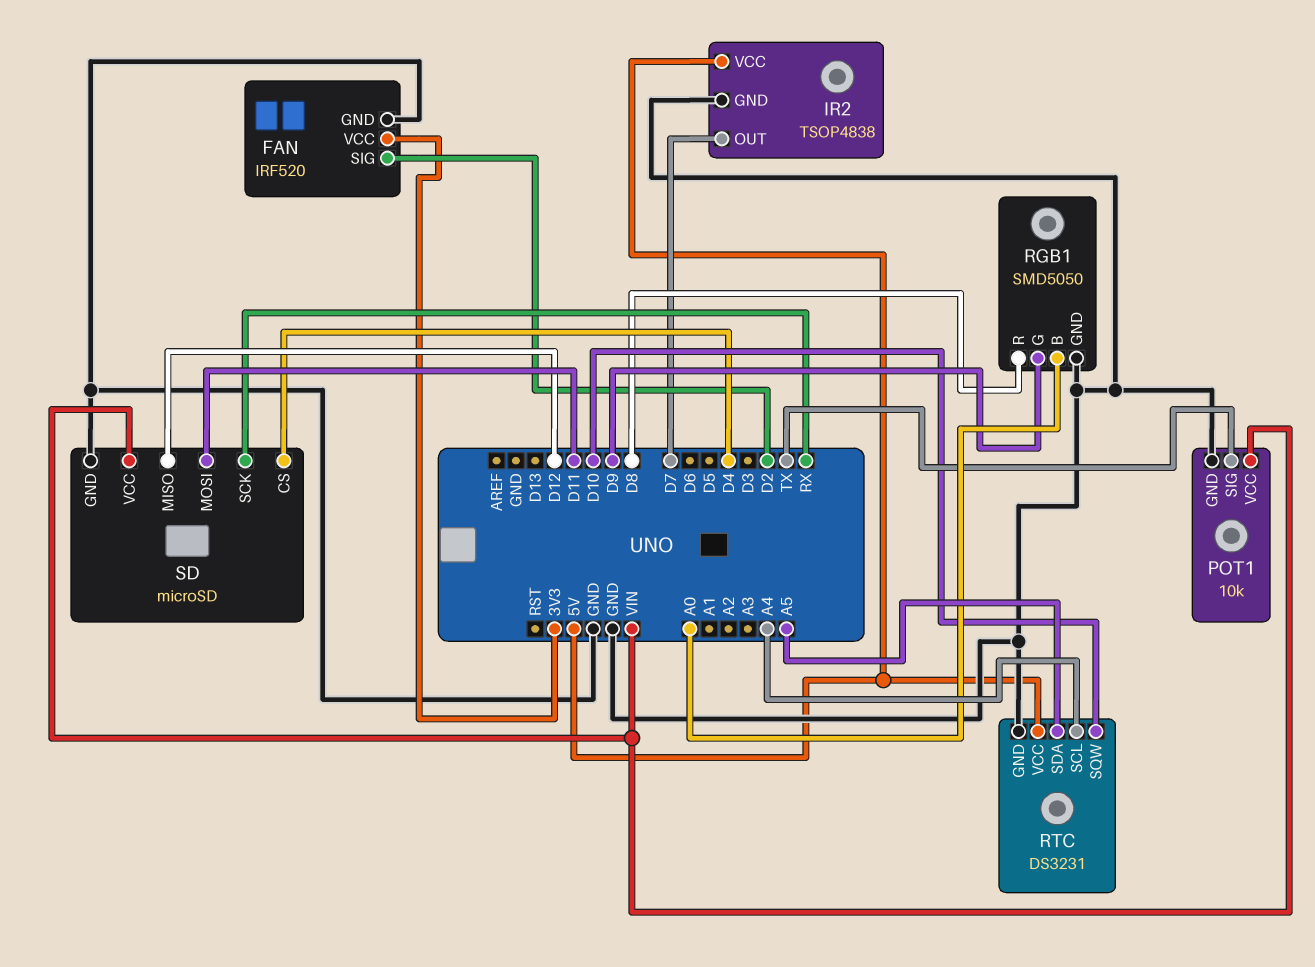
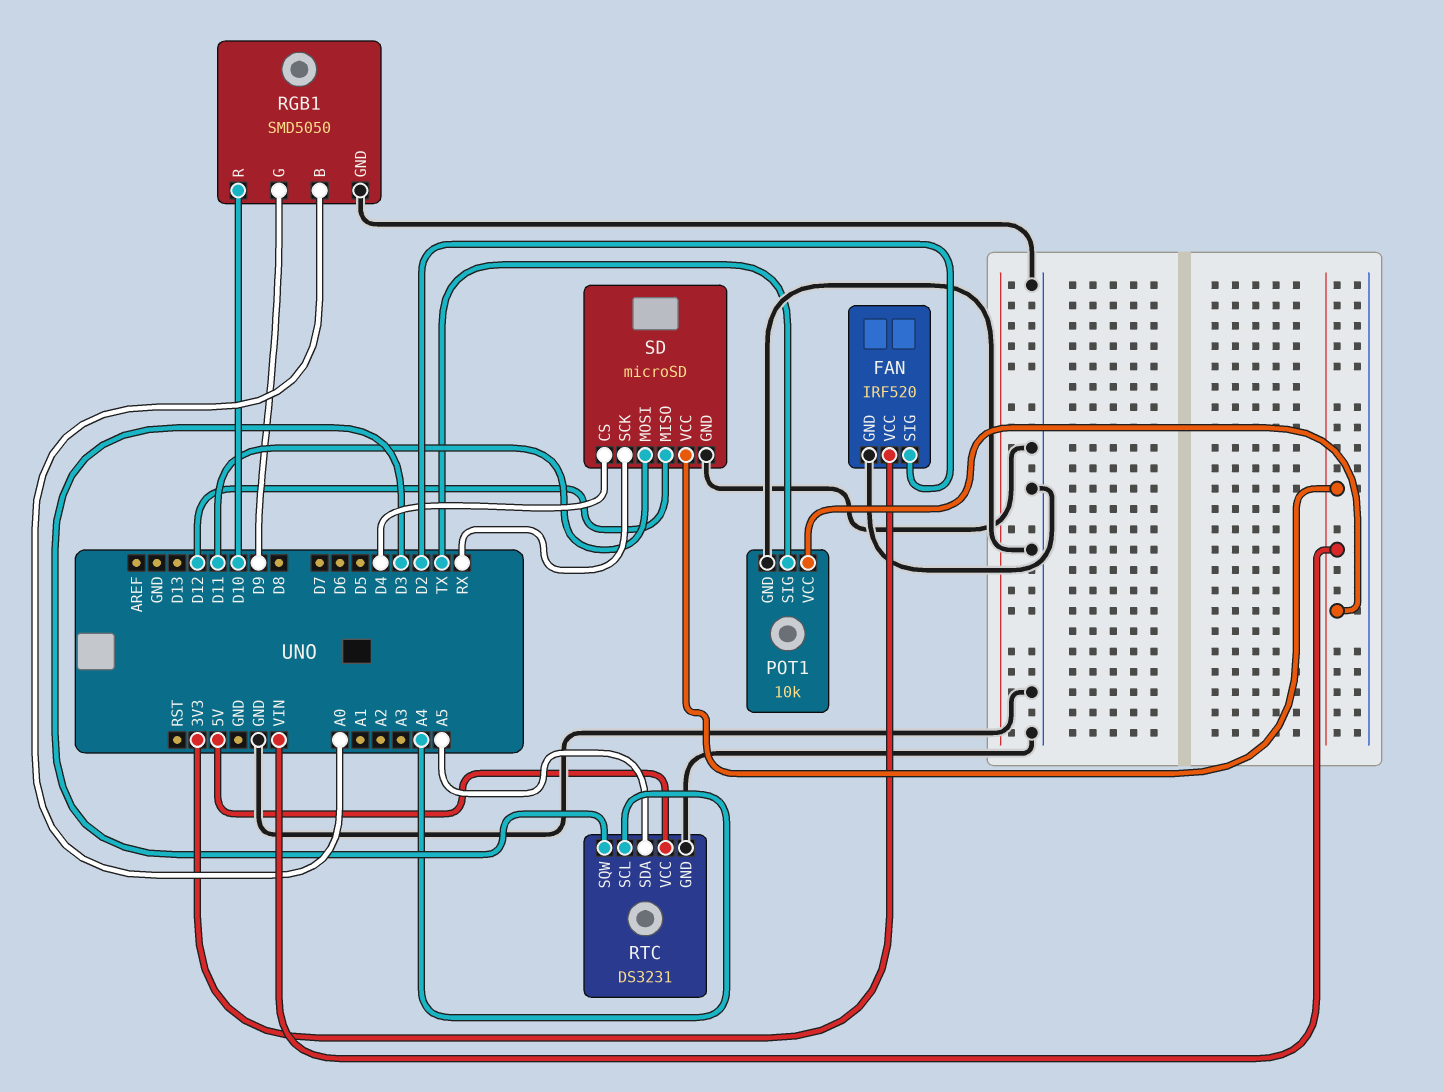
IR2: TSOP4838 -> none
IR2 pin GND: GND -> none
IR2 pin OUT: D7 -> none
IR2 pin VCC: 5V -> none
RGB1 pin R: D8 -> D10
RTC pin SQW: D10 -> D3

